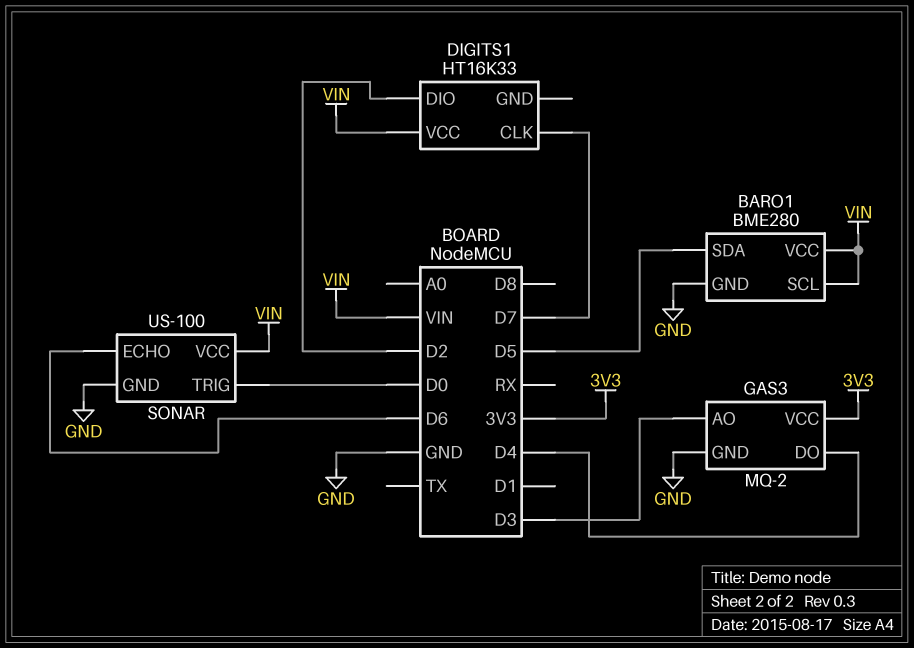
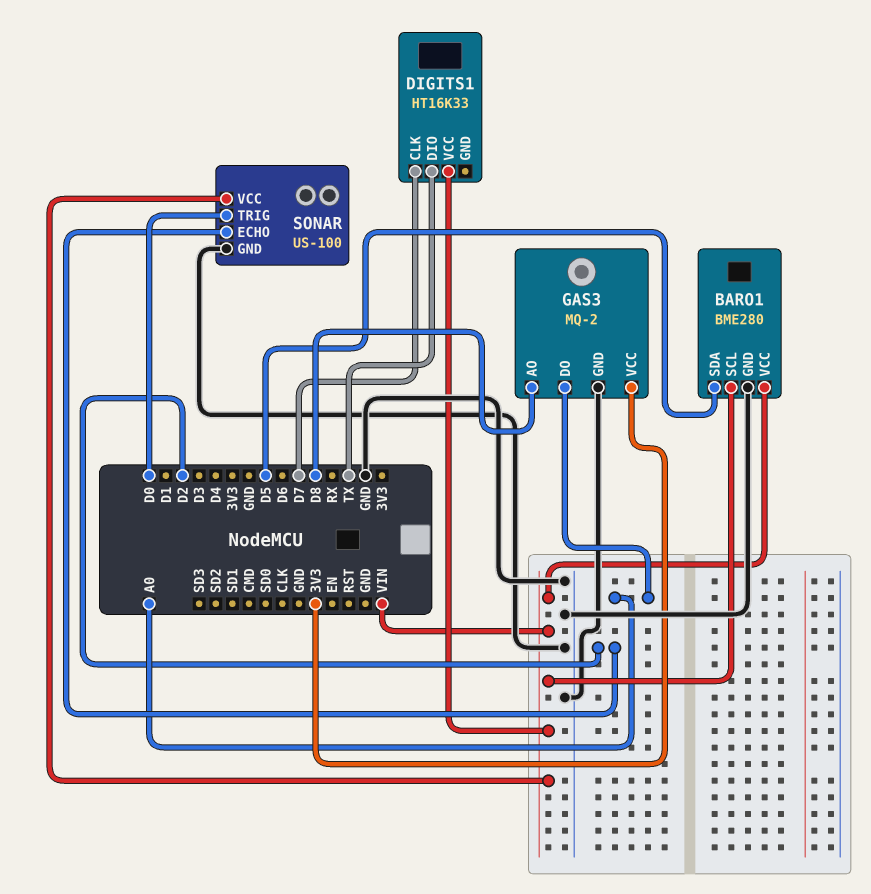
DIGITS1 pin DIO: D2 -> TX
GAS3 pin AO: D3 -> D8
GAS3 pin DO: D4 -> A0
SONAR pin ECHO: D6 -> D2

